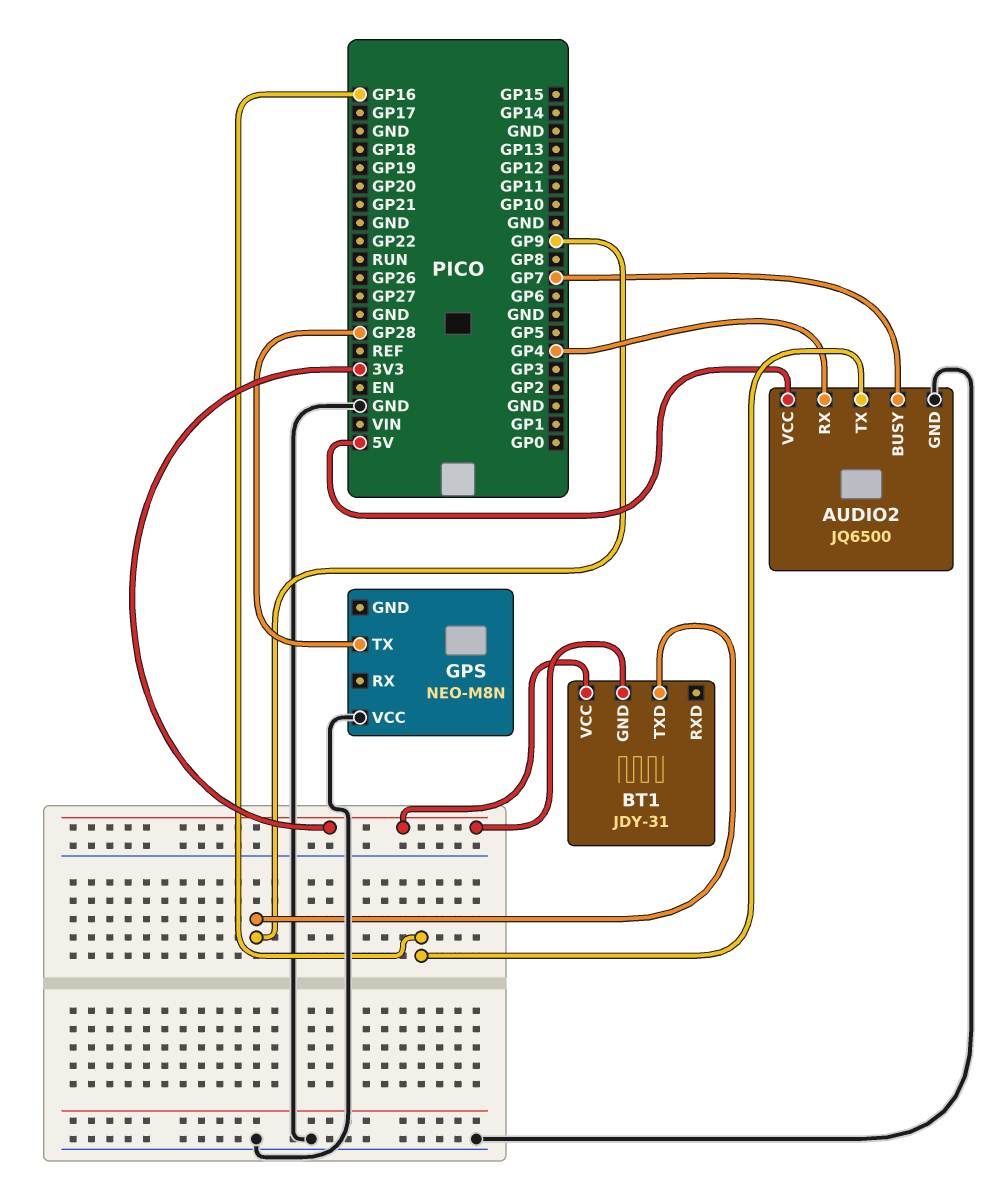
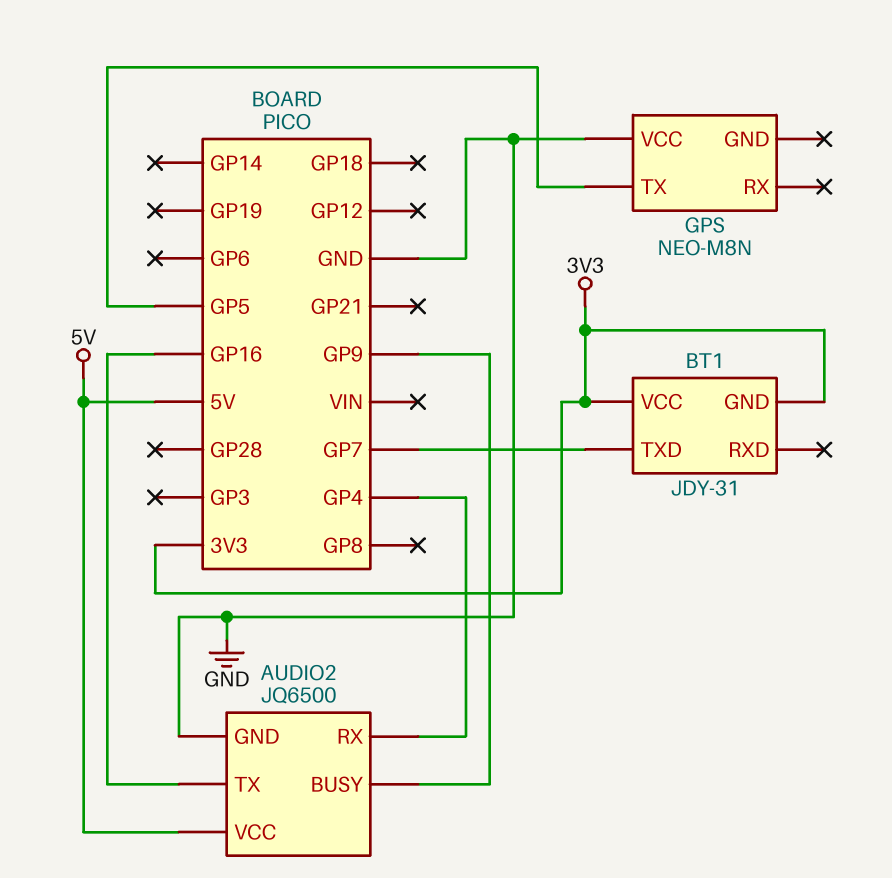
AUDIO2 pin BUSY: GP7 -> GP9
BT1 pin TXD: GP9 -> GP7
GPS pin TX: GP28 -> GP5

